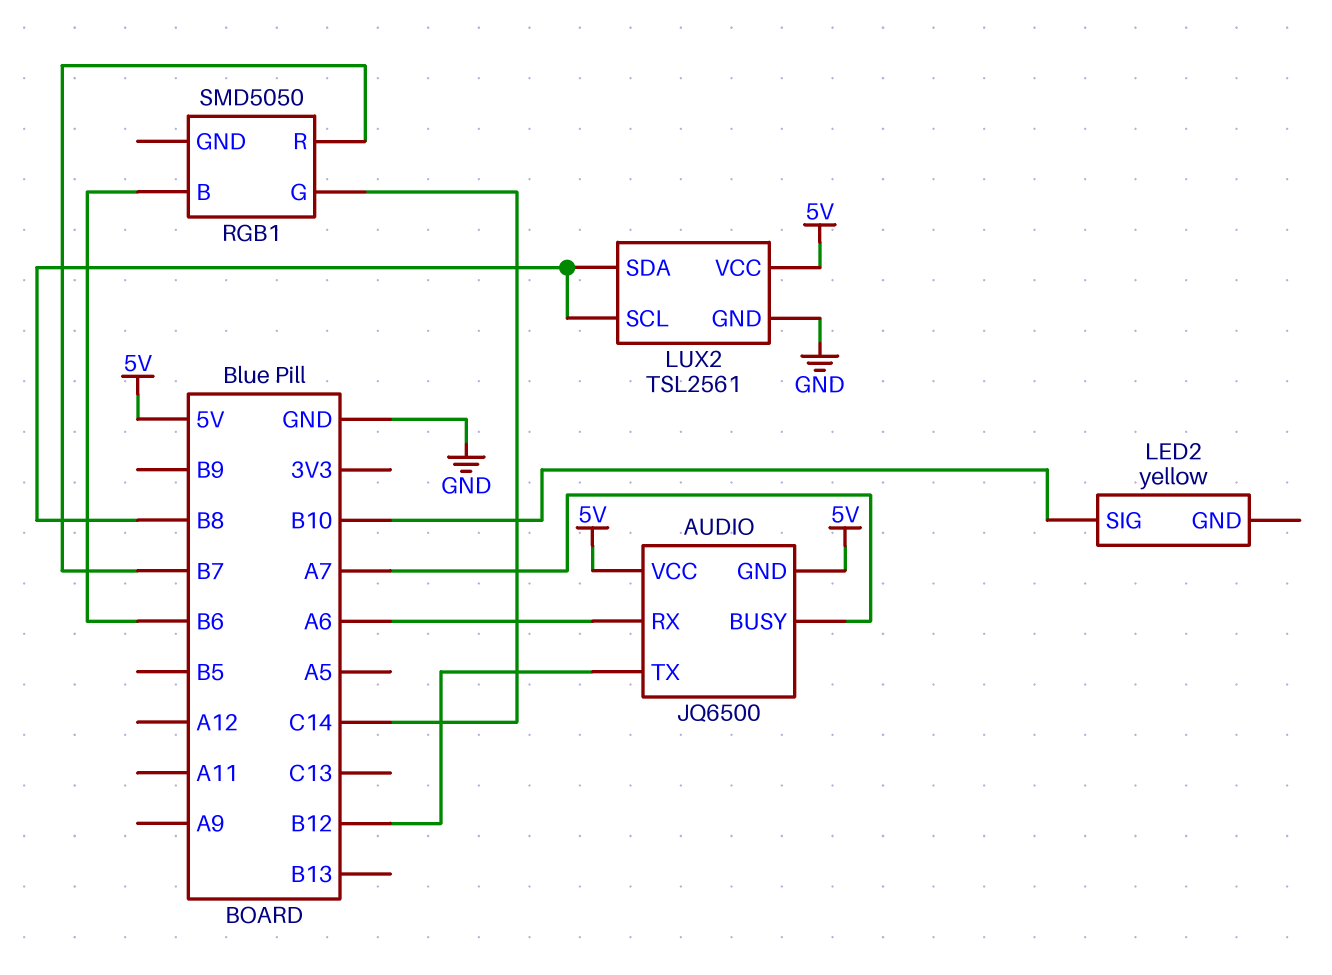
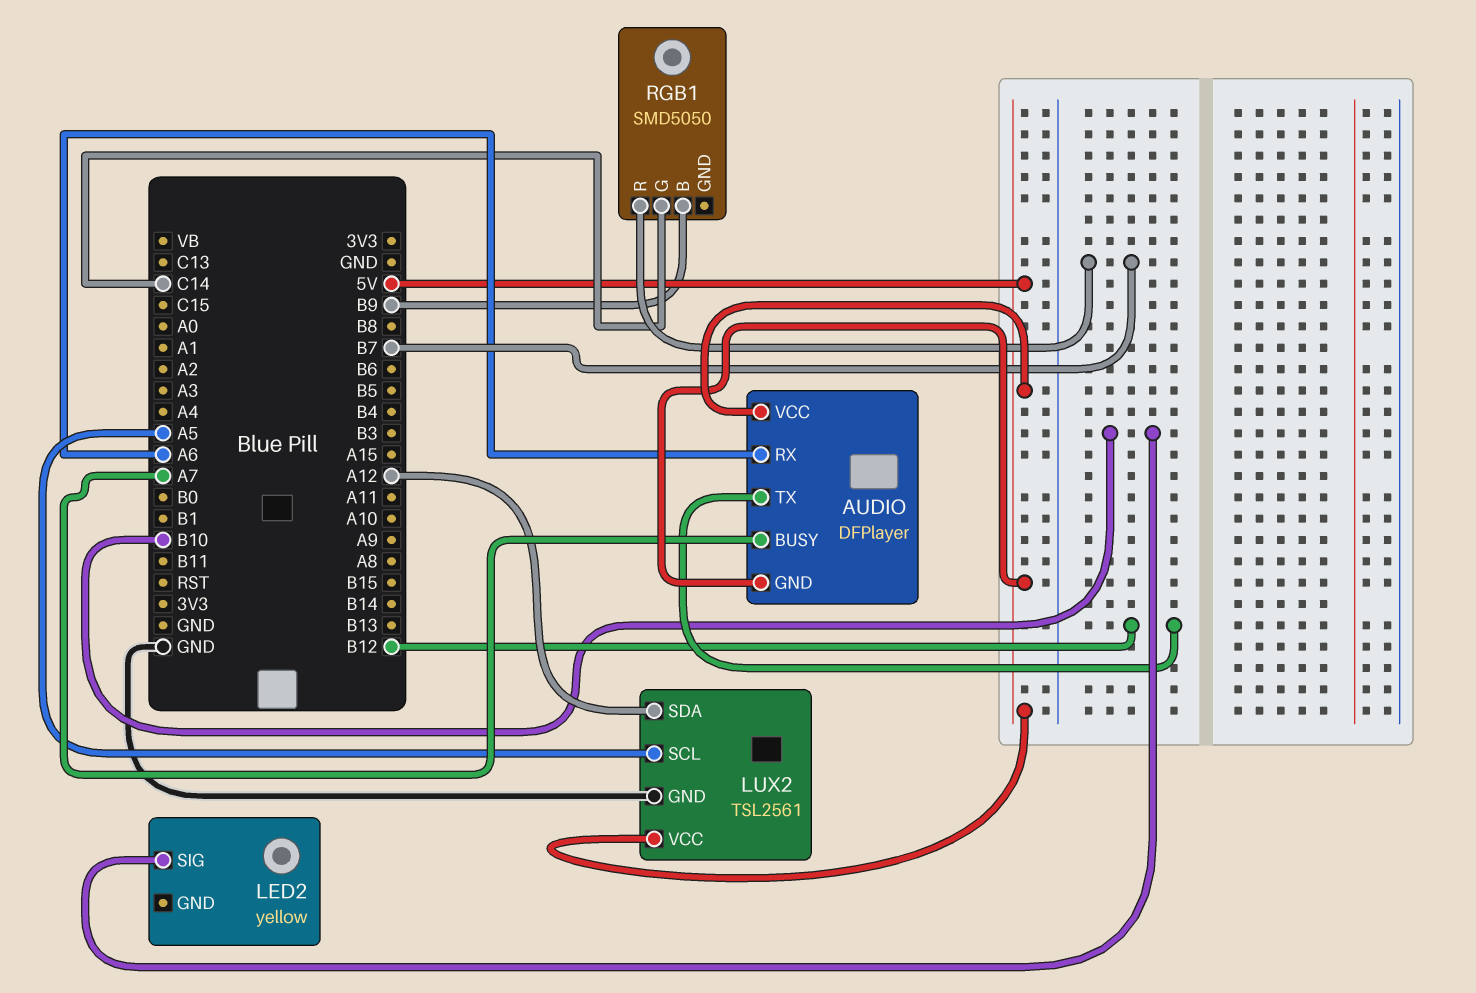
AUDIO: JQ6500 -> DFPlayer
LUX2 pin SCL: B8 -> A5
LUX2 pin SDA: B8 -> A12
RGB1 pin B: B6 -> B9

